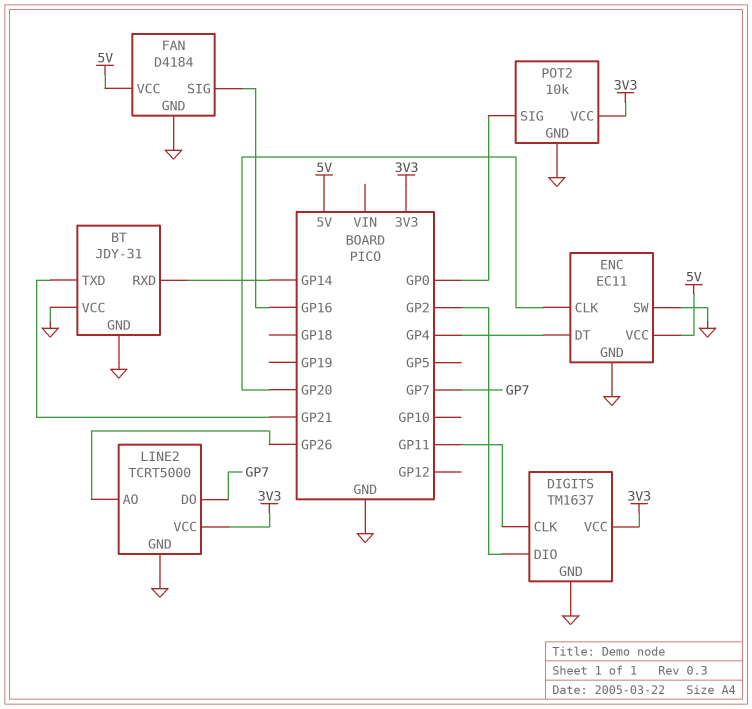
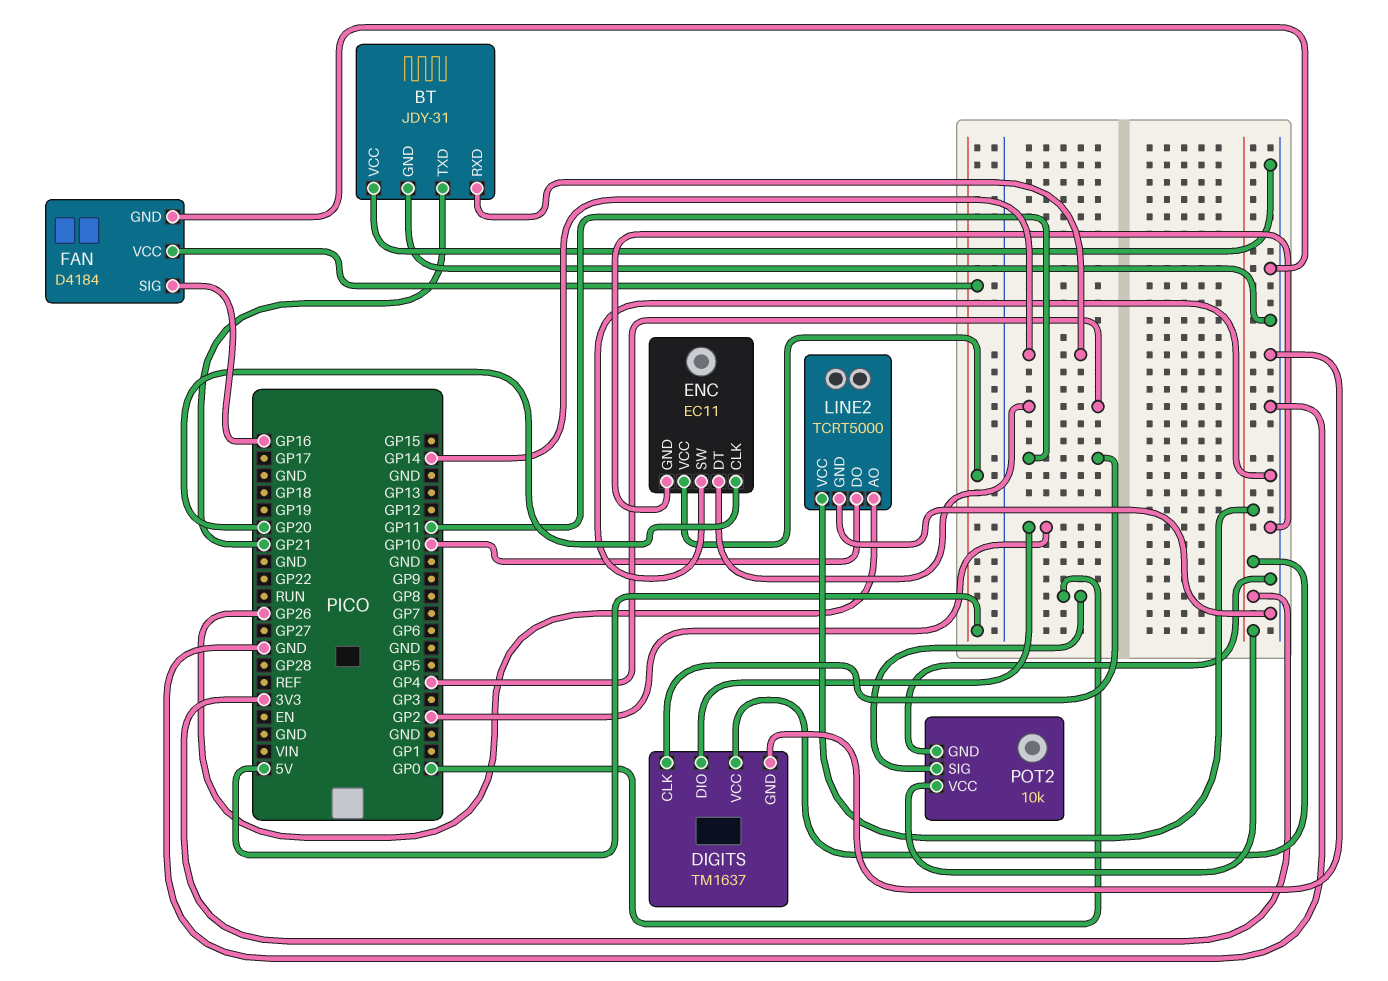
LINE2 pin DO: GP7 -> GP10

